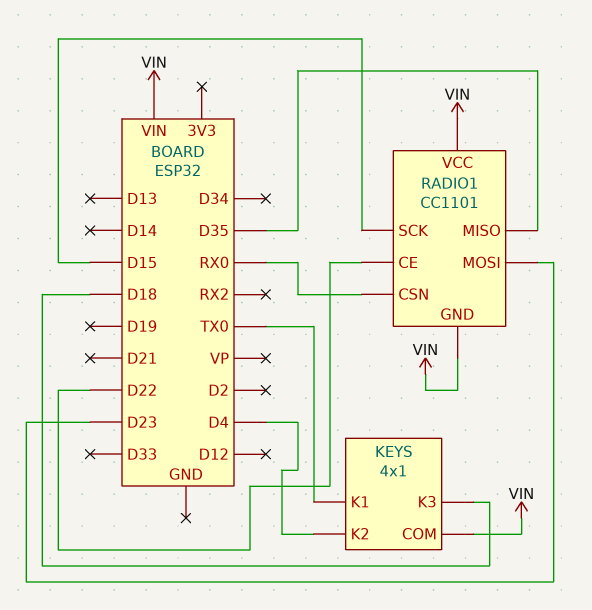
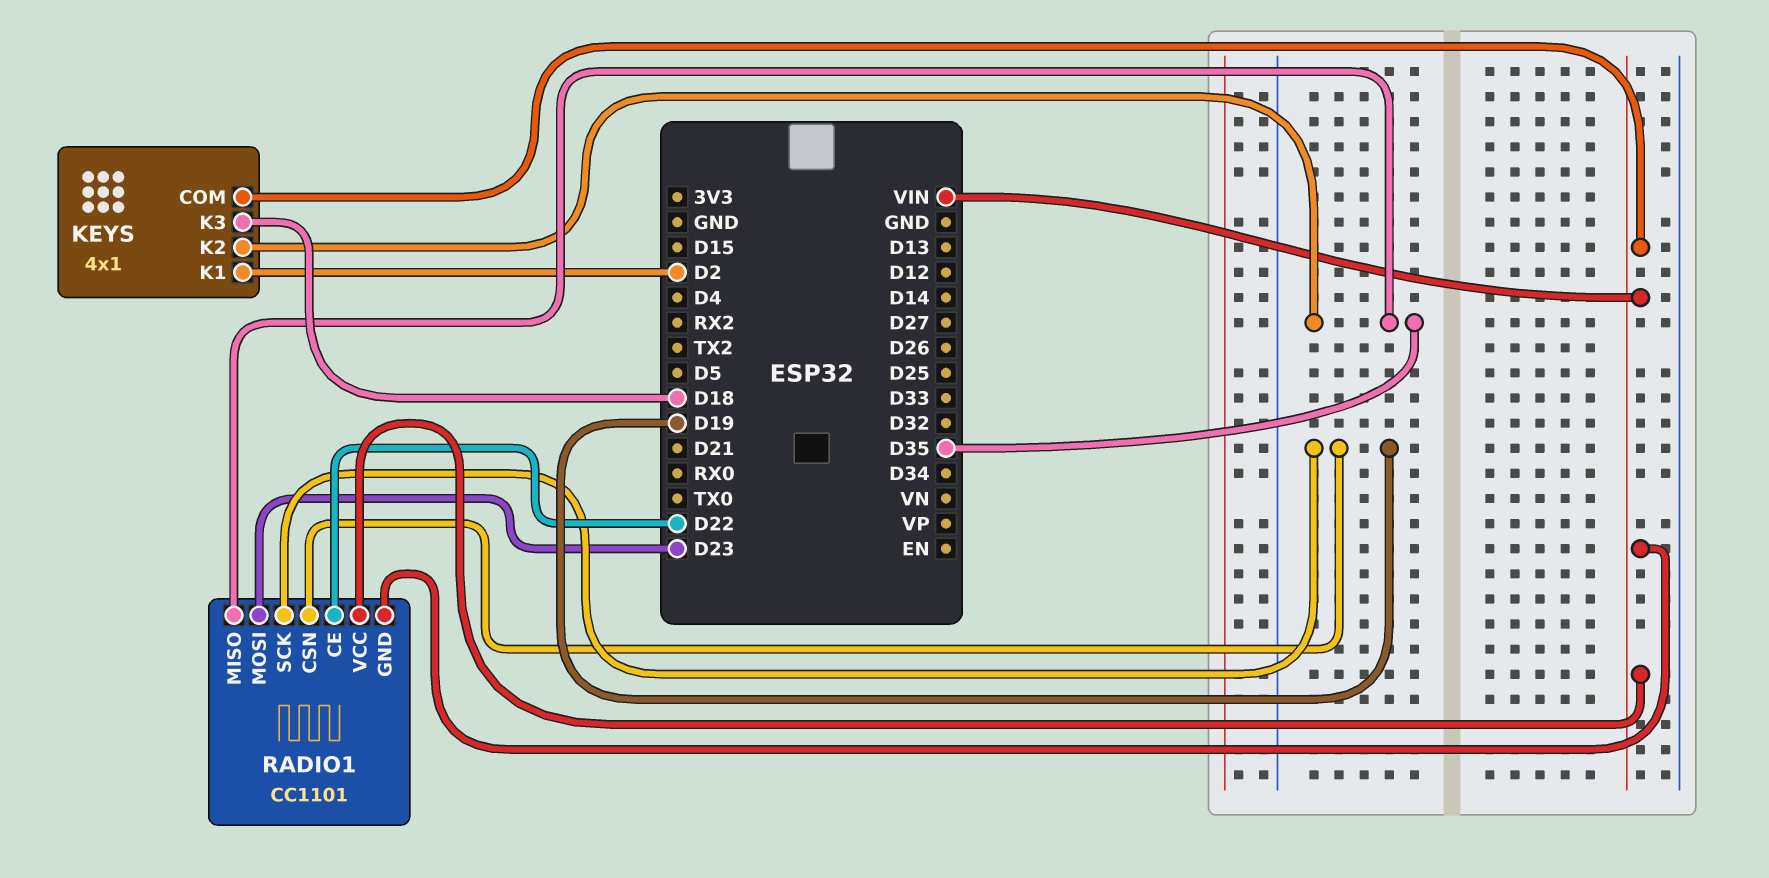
KEYS pin K1: TX0 -> D2
KEYS pin K2: D4 -> D35
RADIO1 pin CSN: RX0 -> D19
RADIO1 pin SCK: D15 -> D19

